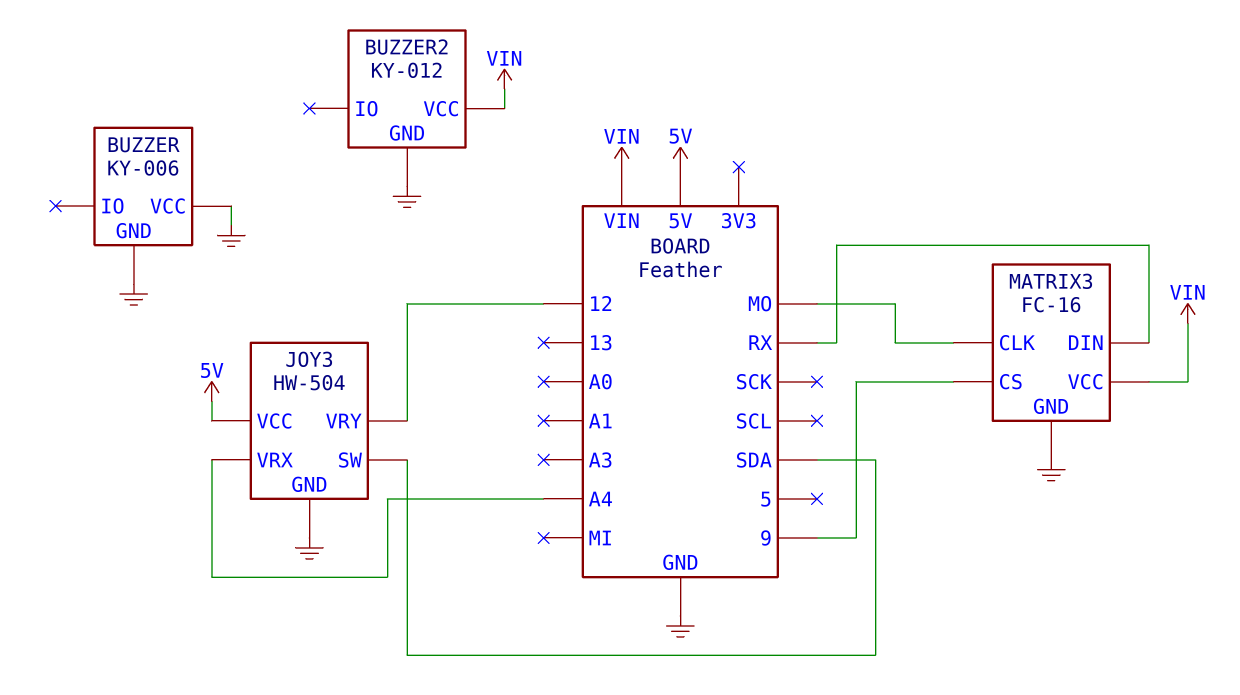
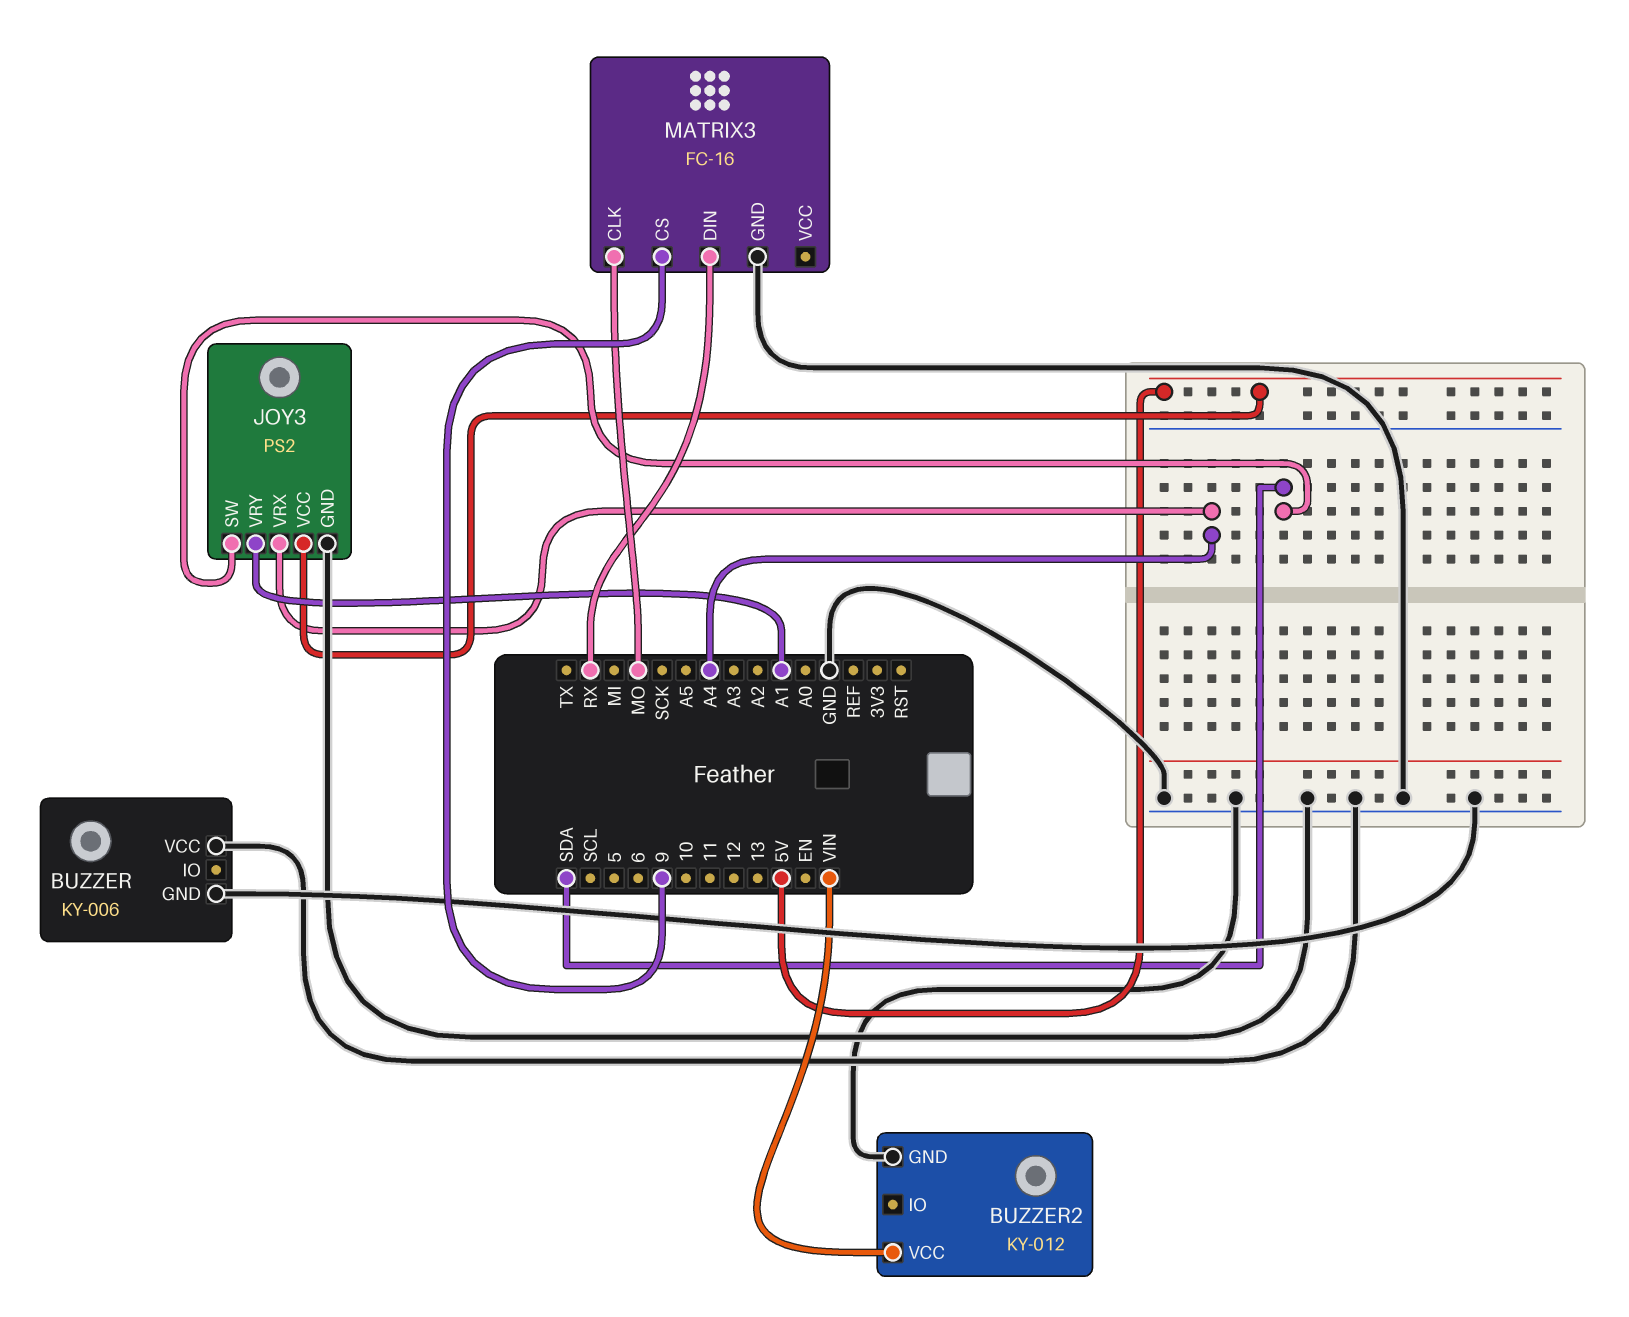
JOY3: HW-504 -> PS2
JOY3 pin VRY: 12 -> A1
MATRIX3 pin VCC: VIN -> none

